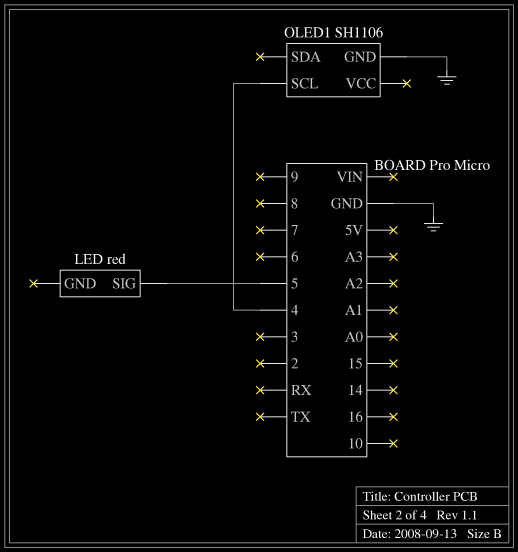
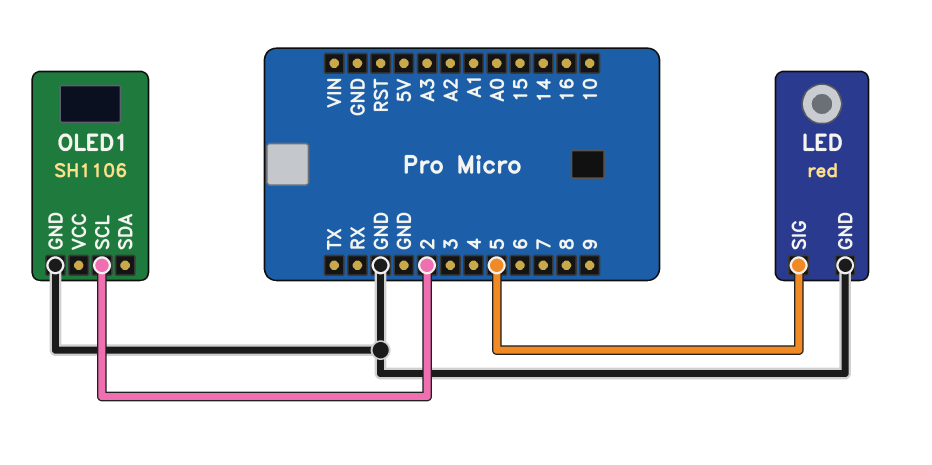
LED pin GND: none -> GND
OLED1 pin SCL: 4 -> 2

